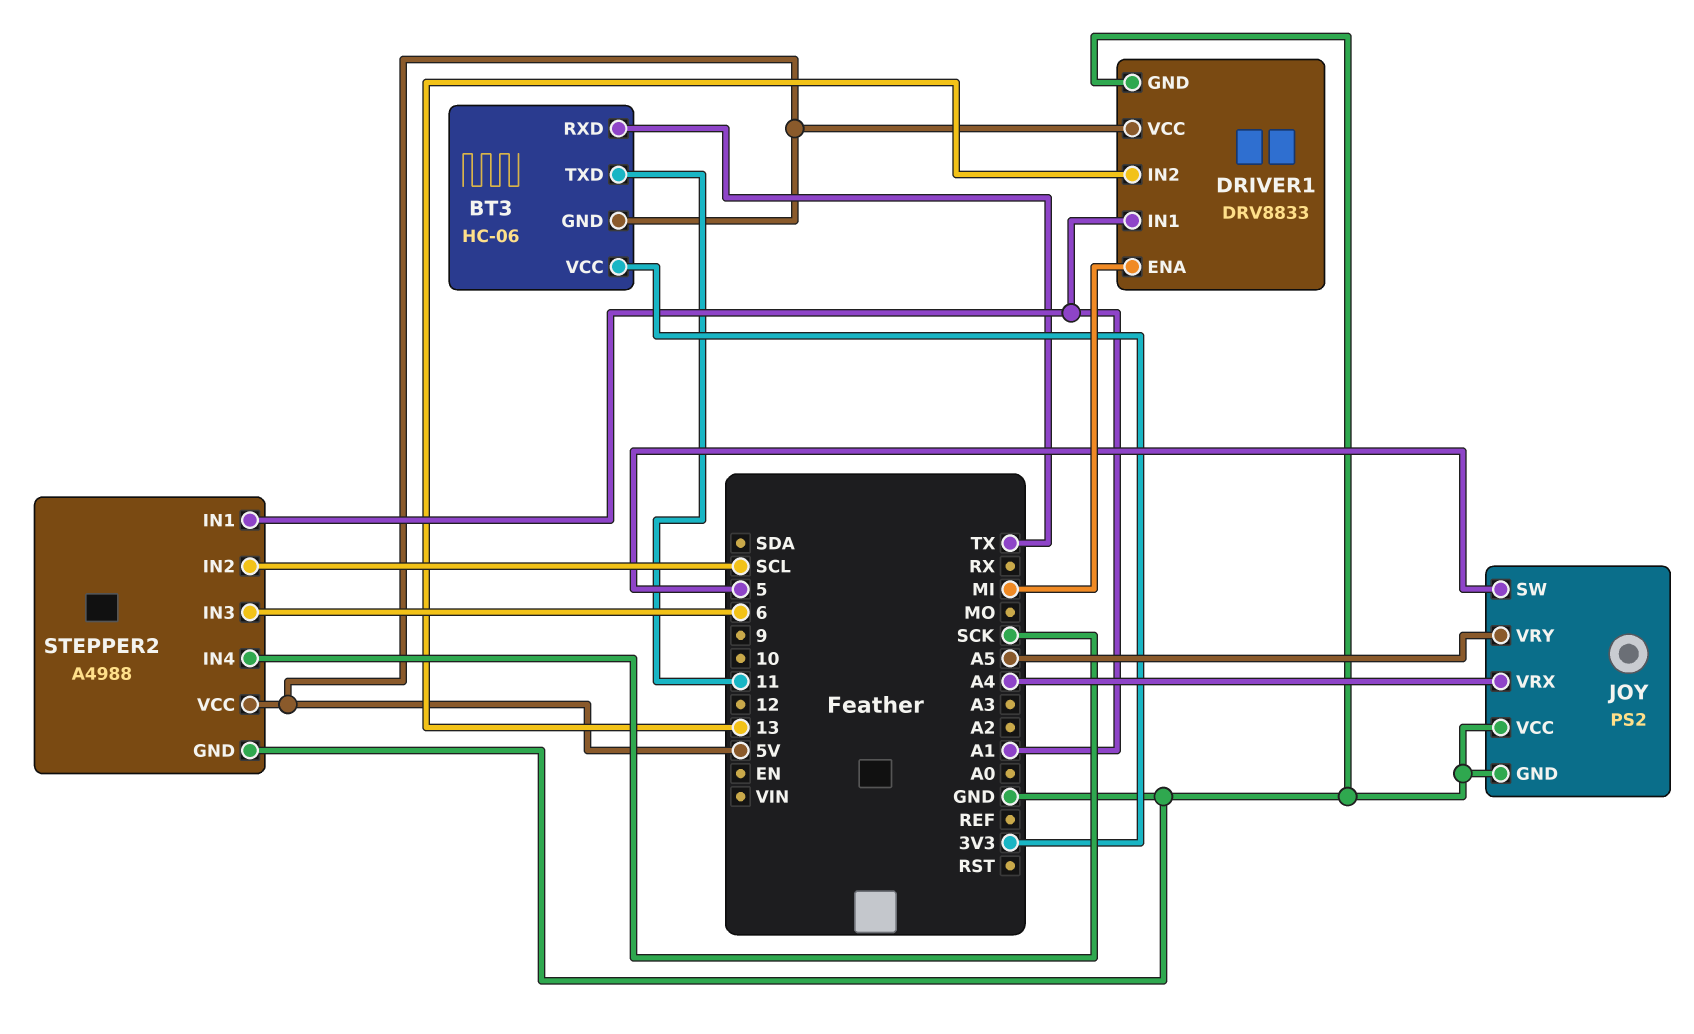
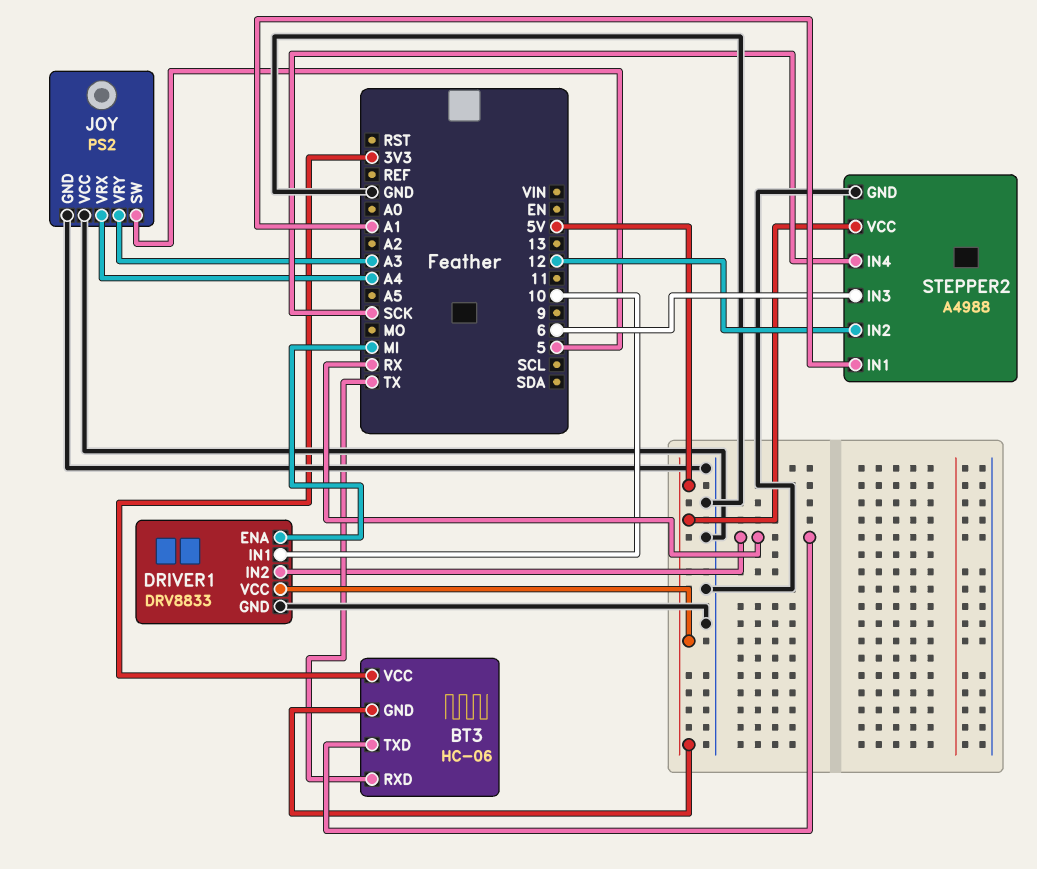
BT3 pin TXD: 11 -> RX
DRIVER1 pin IN1: A1 -> 10
DRIVER1 pin IN2: 13 -> RX
JOY pin VRY: A5 -> A3
STEPPER2 pin IN2: SCL -> 12

